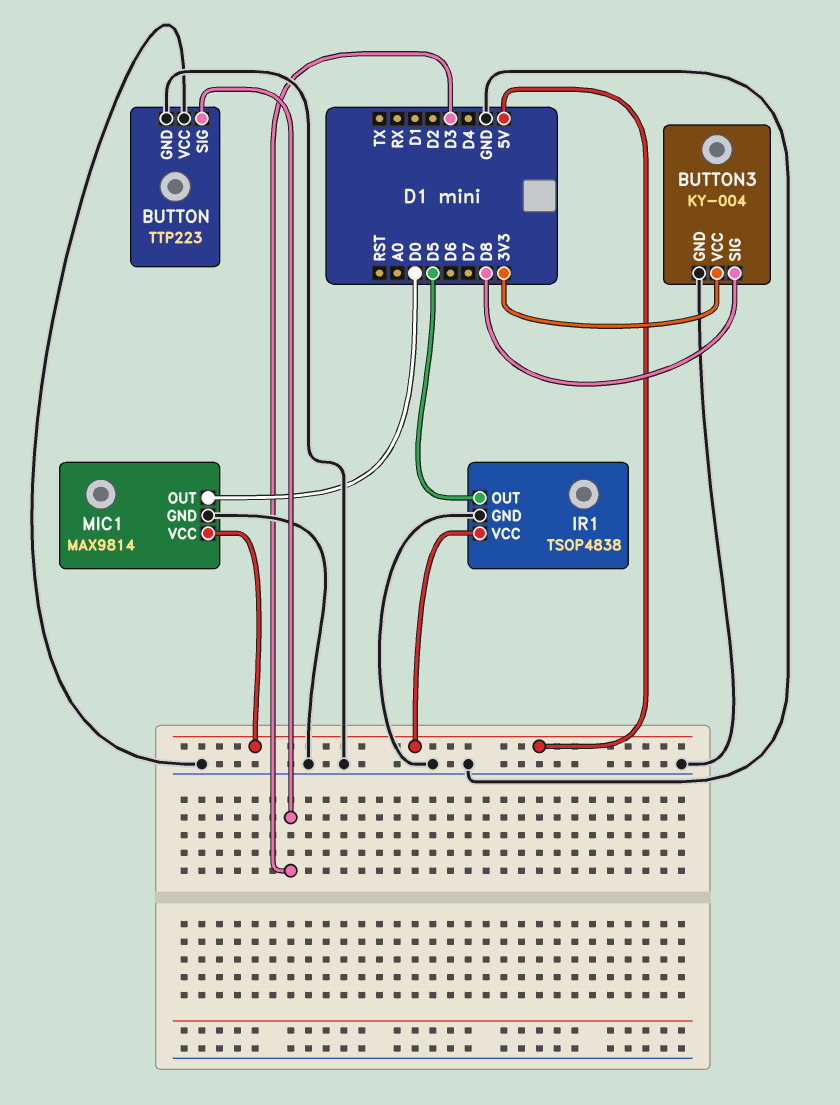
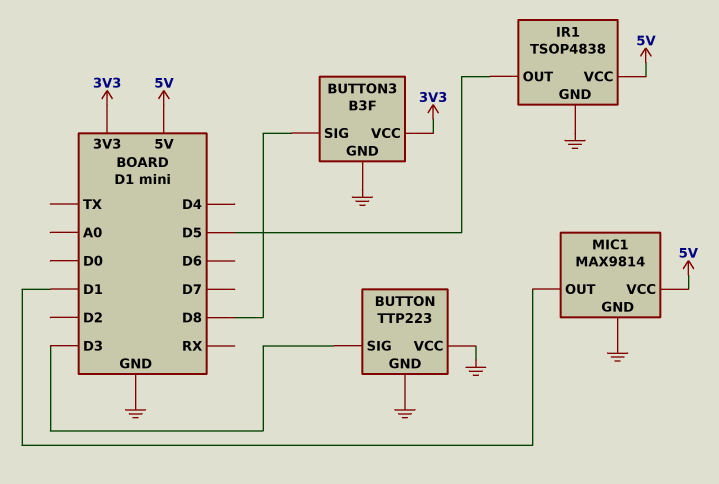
BUTTON3: KY-004 -> B3F
MIC1 pin OUT: D0 -> D1

